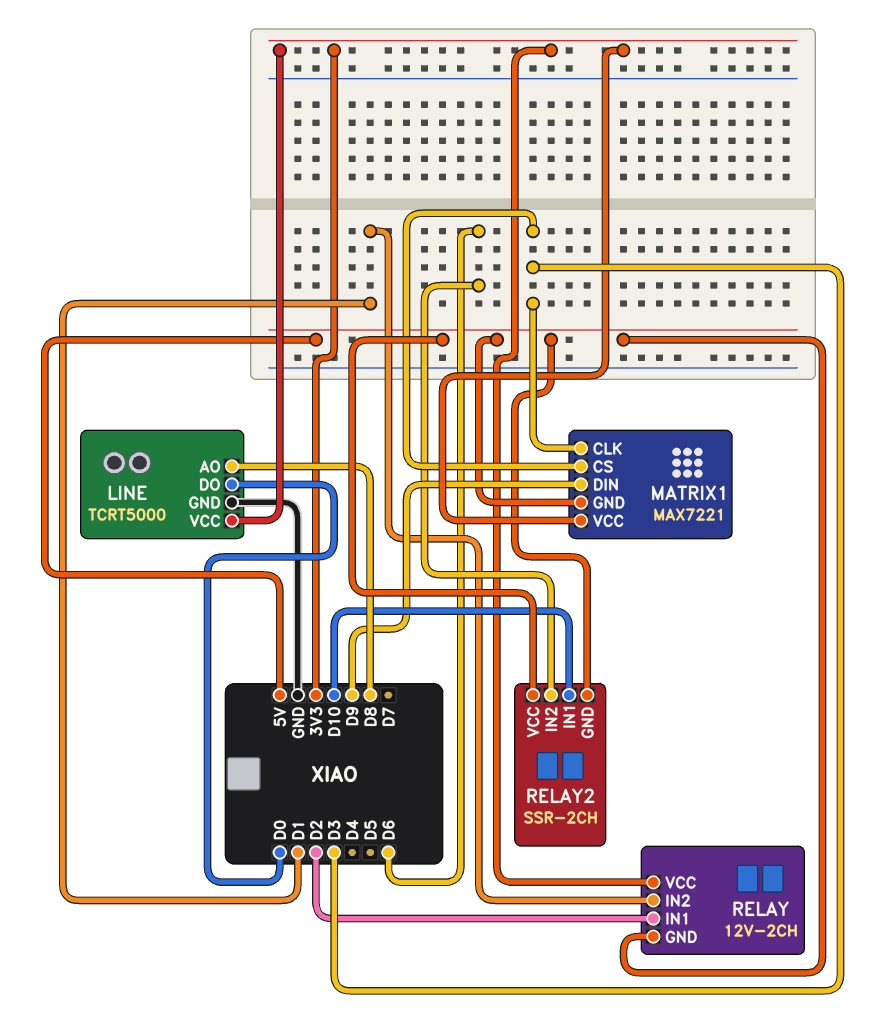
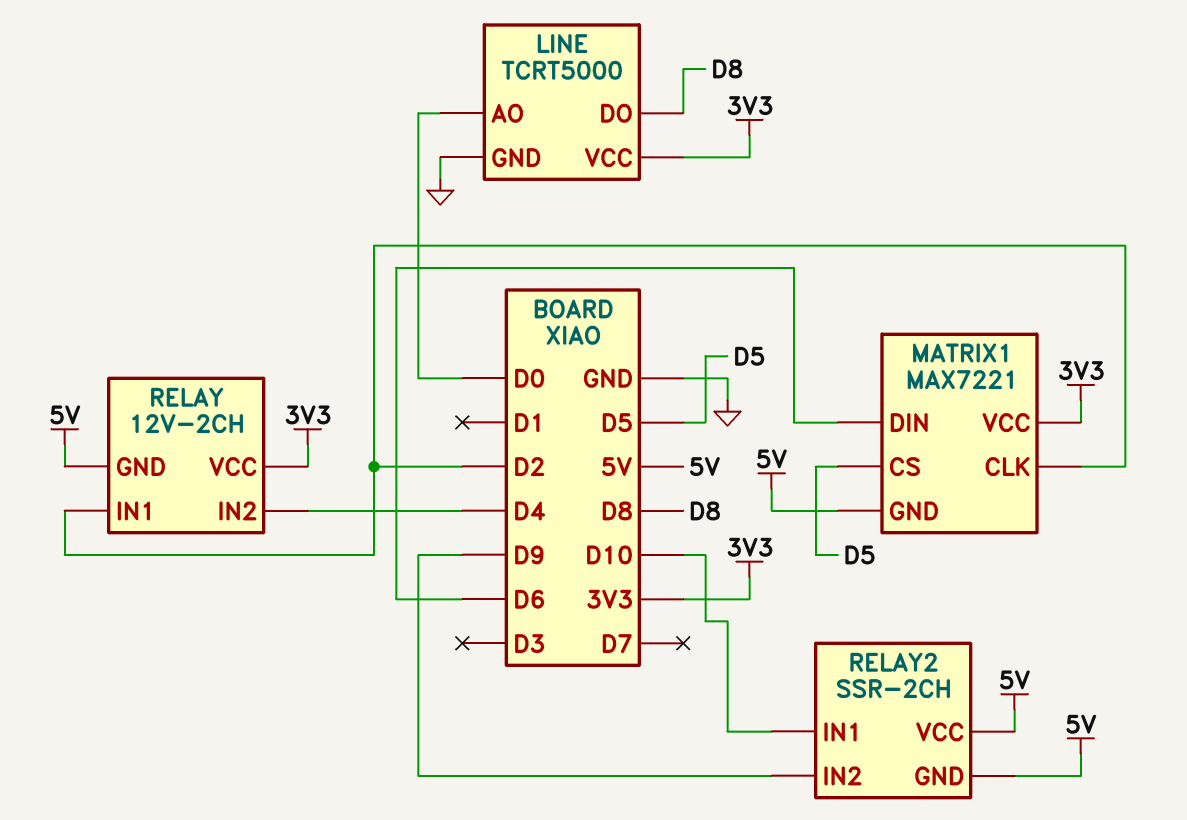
LINE pin AO: D8 -> D0
LINE pin DO: D0 -> D8
MATRIX1 pin CLK: D3 -> D2
MATRIX1 pin CS: D3 -> D5
MATRIX1 pin DIN: D9 -> D6
RELAY pin IN2: D1 -> D4
RELAY2 pin IN2: D6 -> D9

